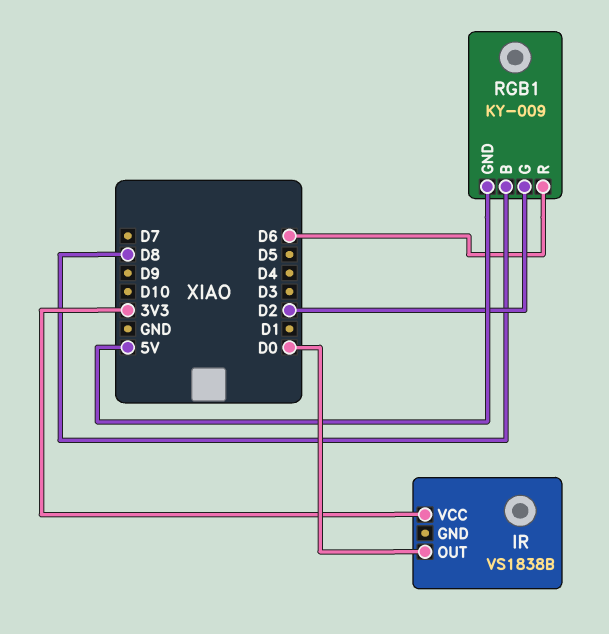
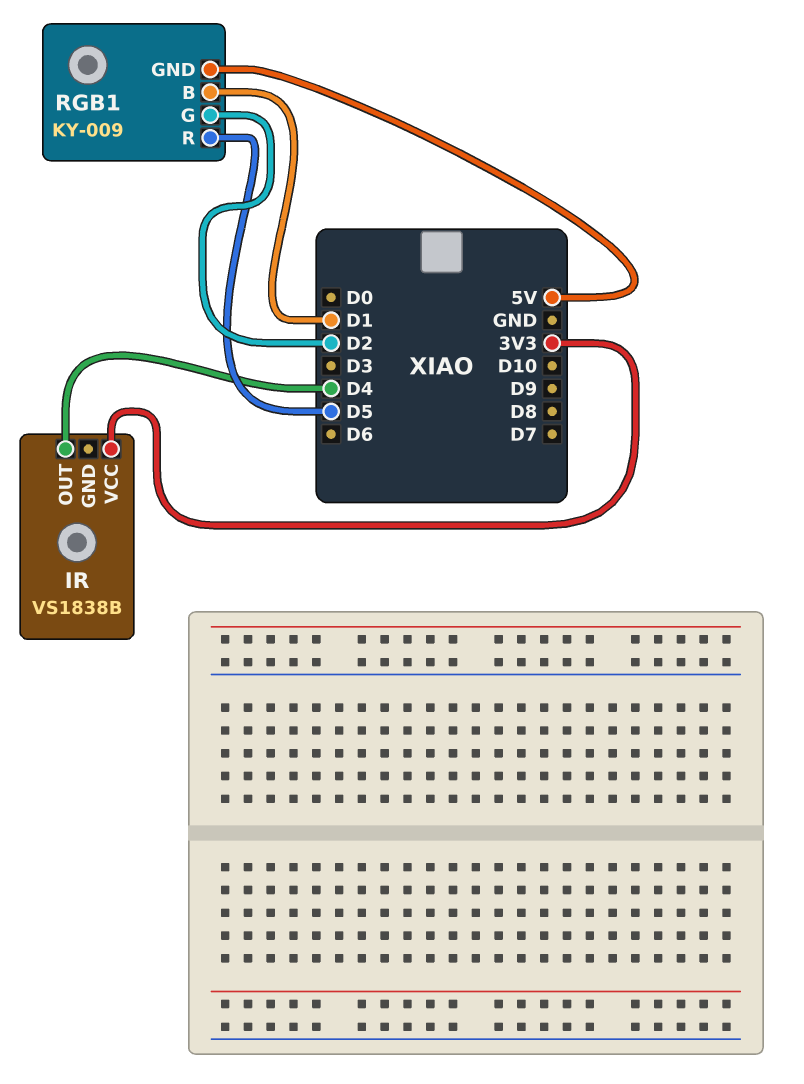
IR pin OUT: D0 -> D4
RGB1 pin B: D8 -> D1
RGB1 pin R: D6 -> D5

